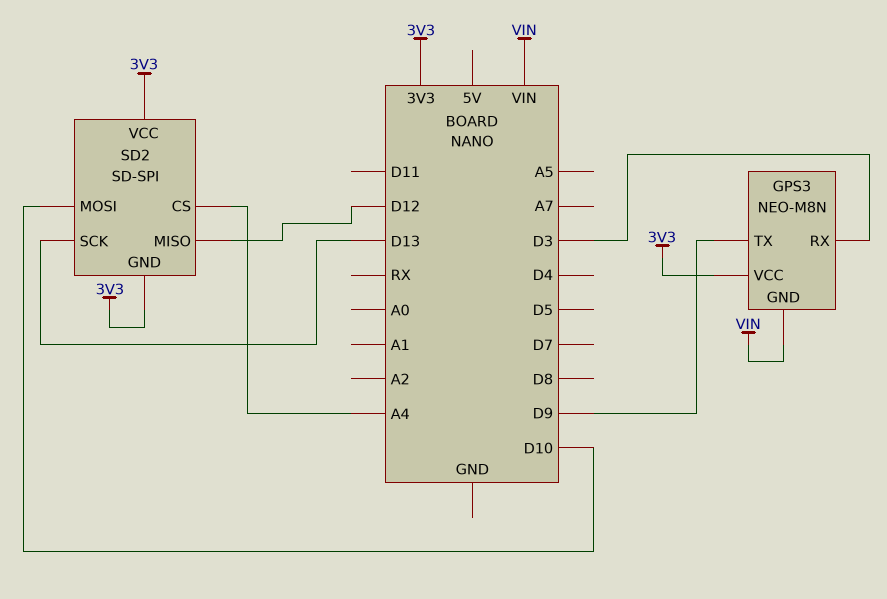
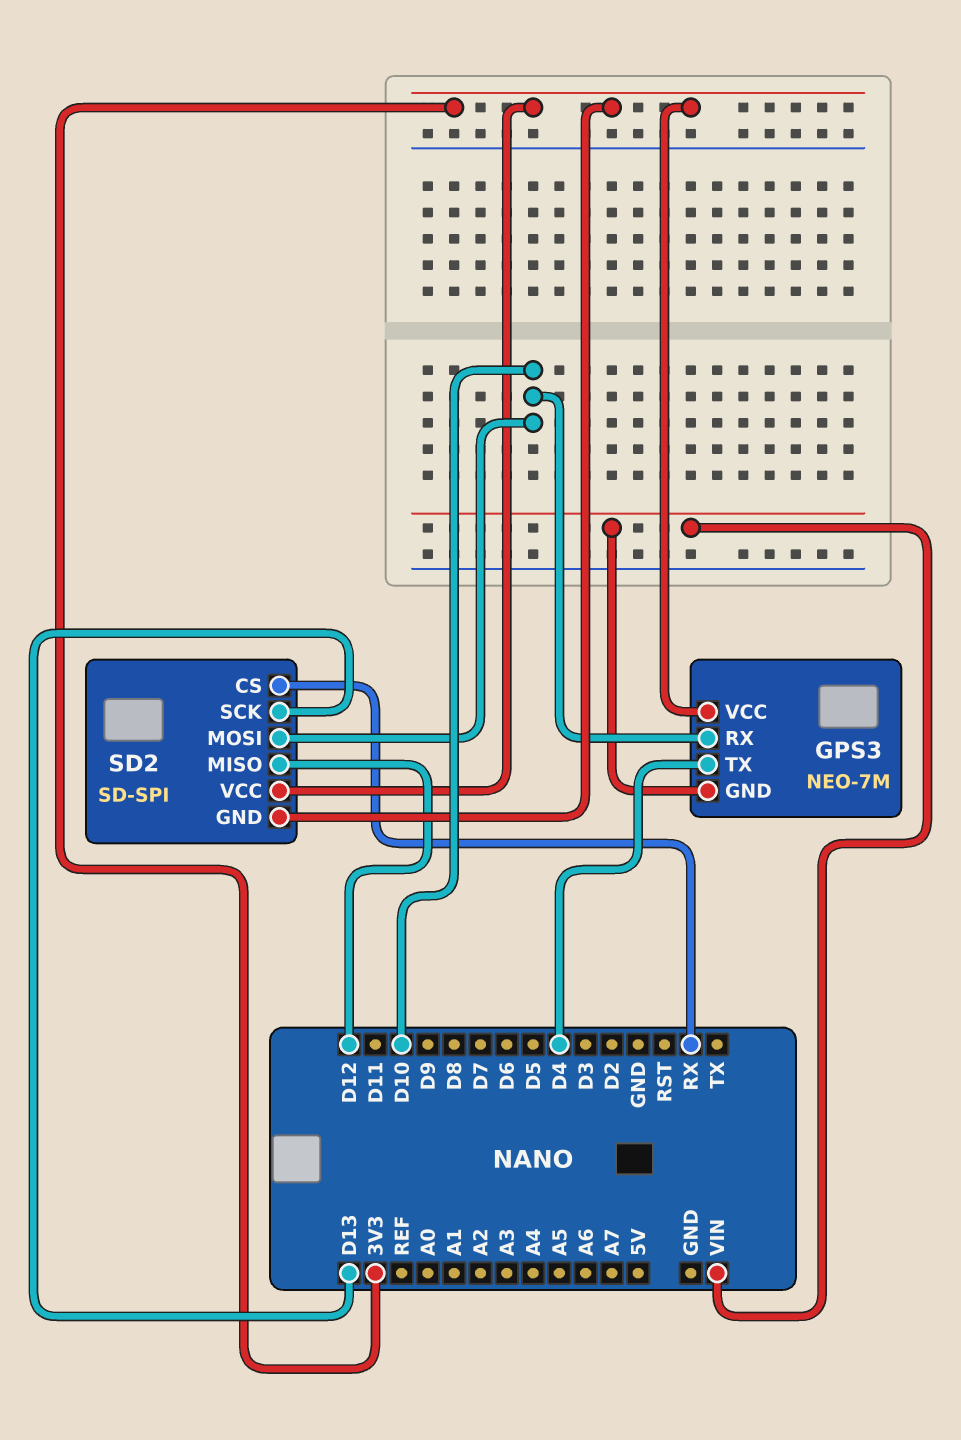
GPS3: NEO-M8N -> NEO-7M
GPS3 pin RX: D3 -> D10
GPS3 pin TX: D9 -> D4
SD2 pin CS: A4 -> RX

